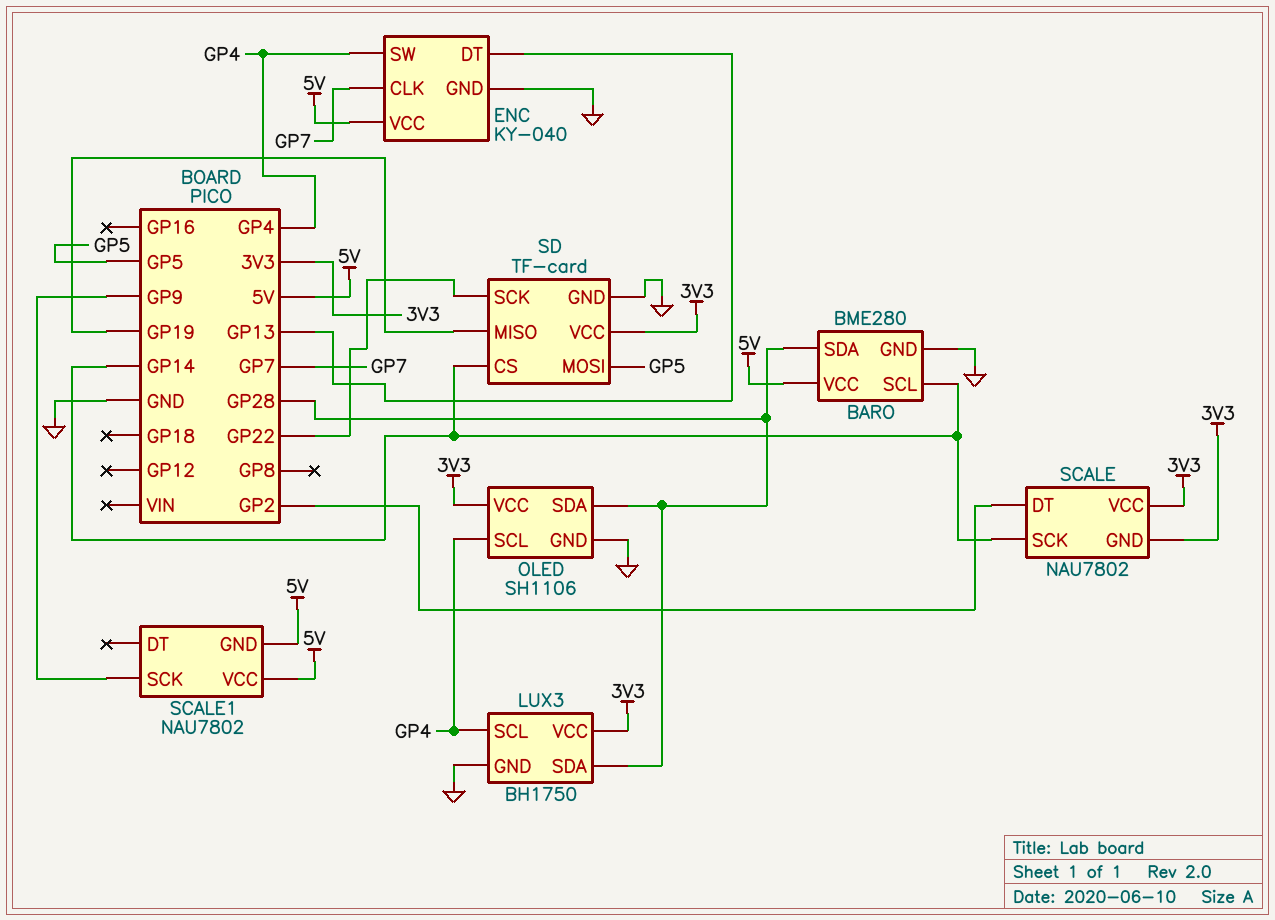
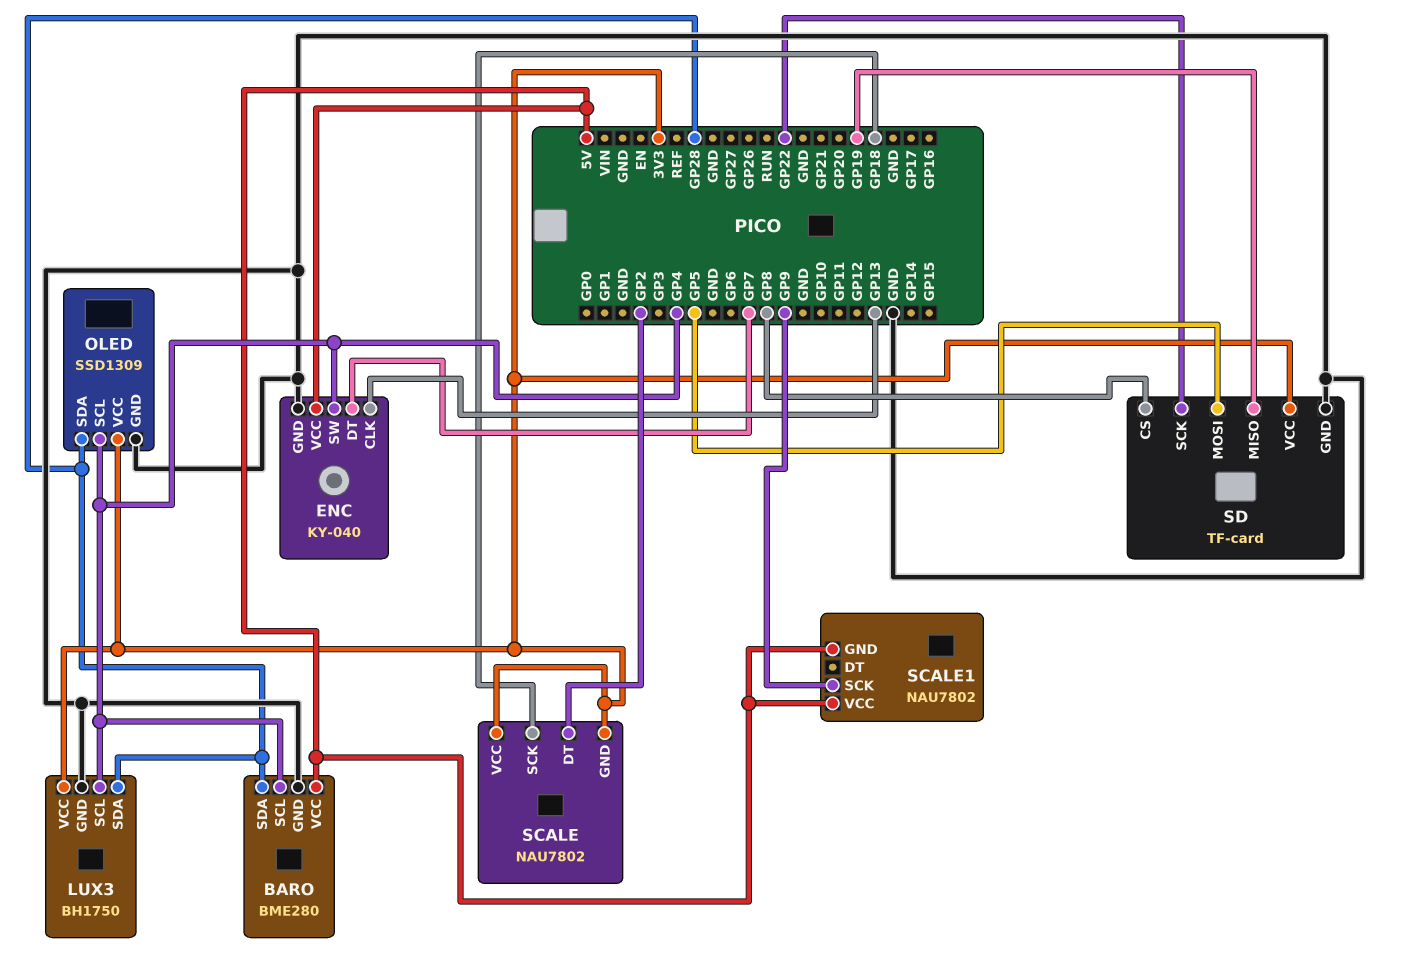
BARO pin SCL: GP14 -> GP4
ENC pin CLK: GP7 -> GP13
ENC pin DT: GP13 -> GP7
OLED: SH1106 -> SSD1309
SCALE pin SCK: GP14 -> GP18
SD pin CS: GP14 -> GP8

